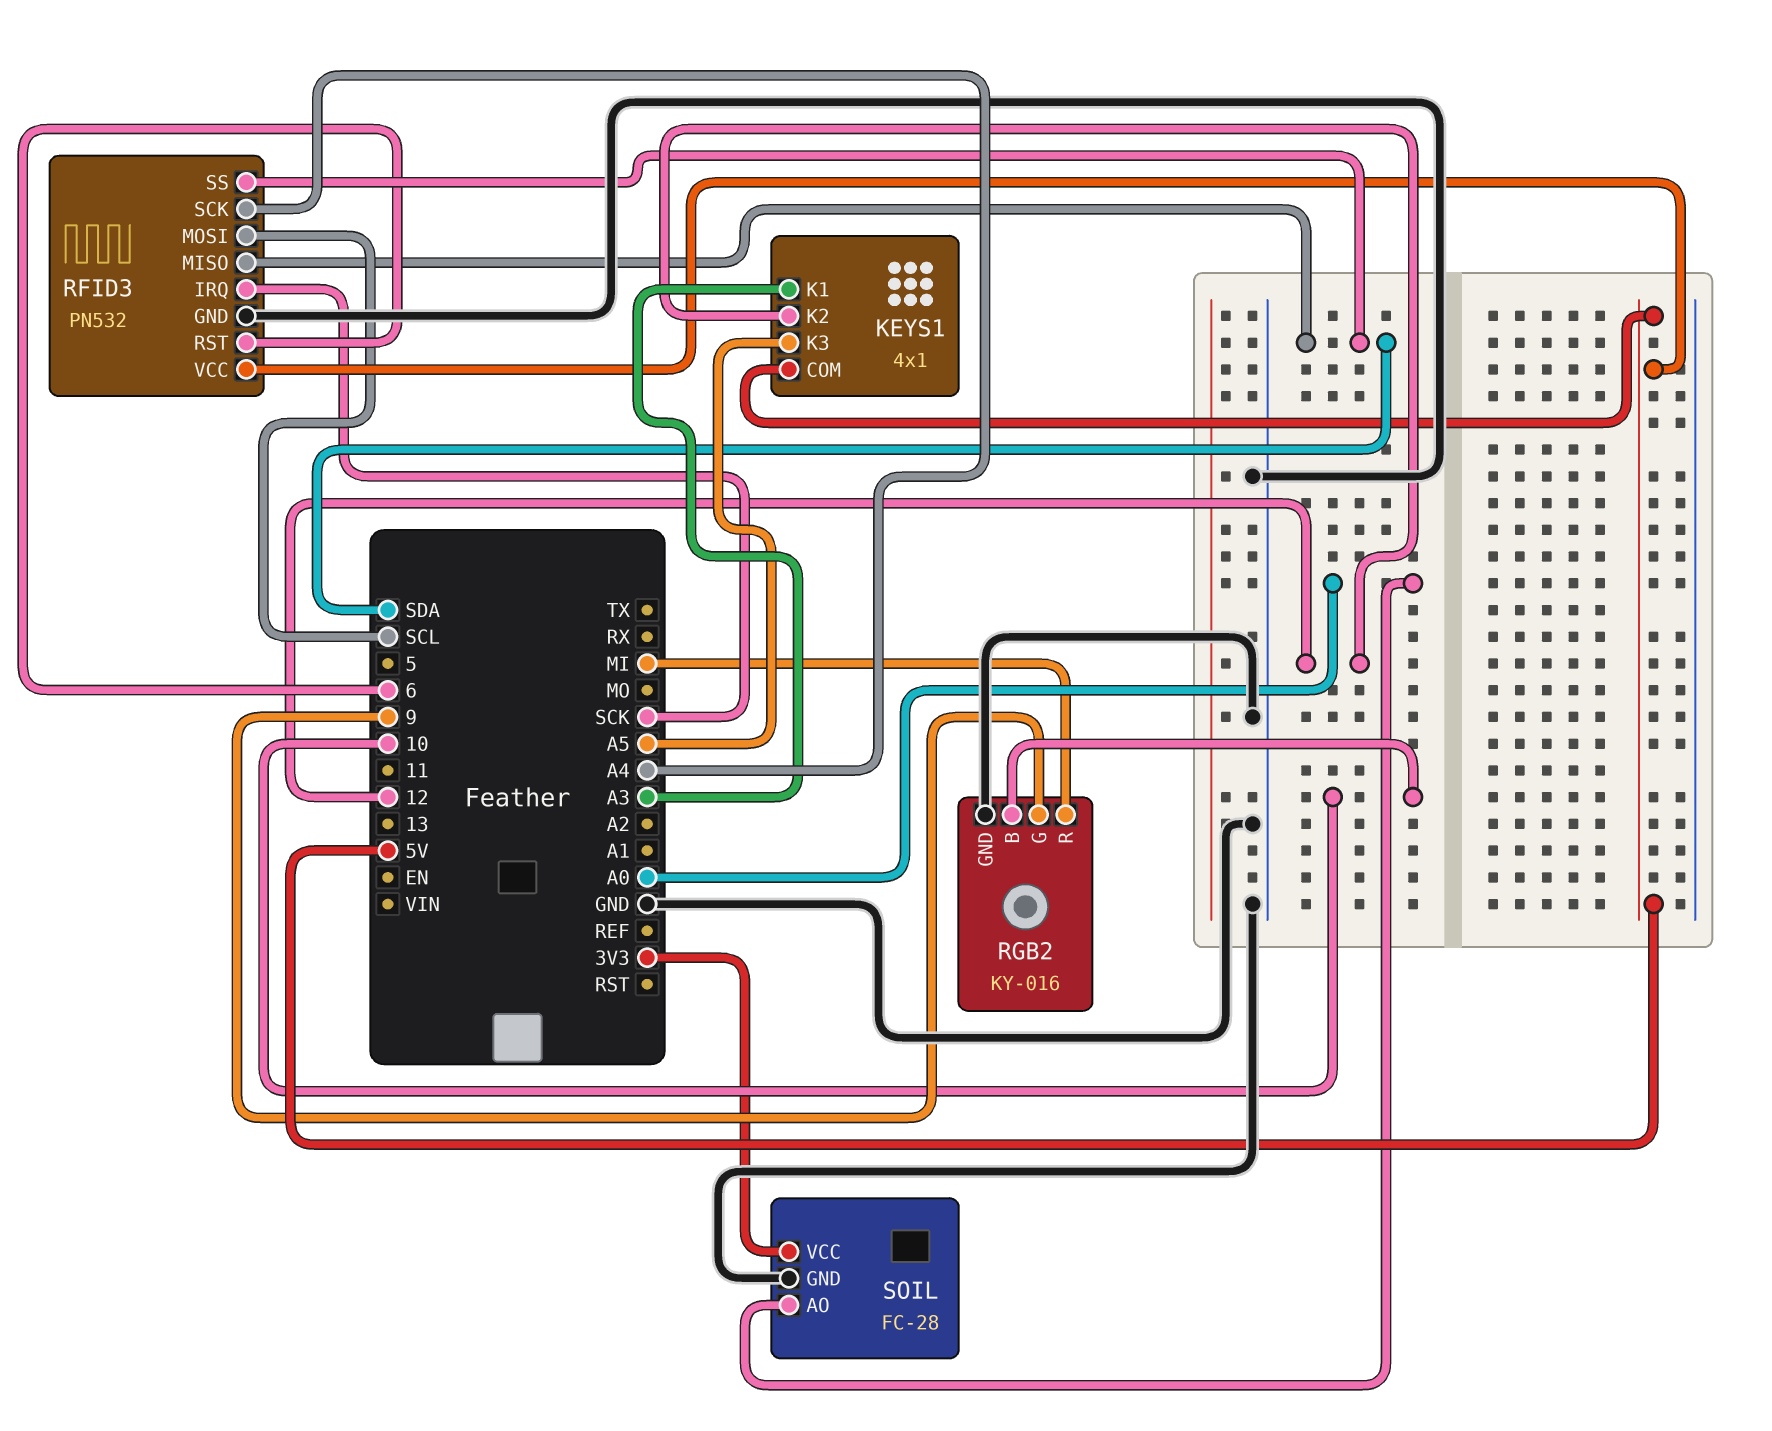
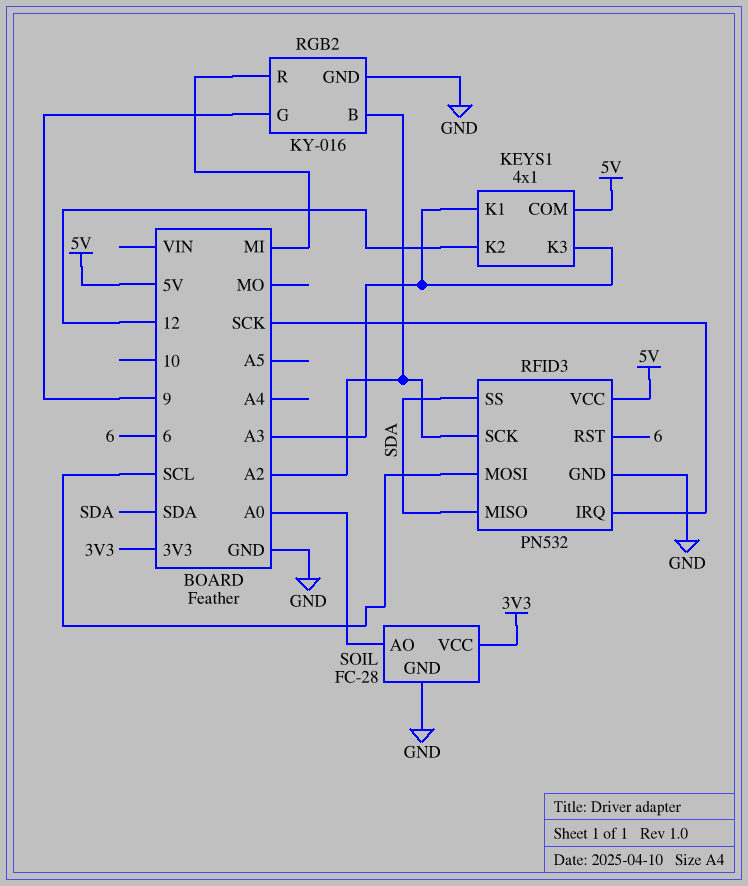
KEYS1 pin K3: A5 -> A3
RFID3 pin SCK: A4 -> A2
RGB2 pin B: 10 -> A2

